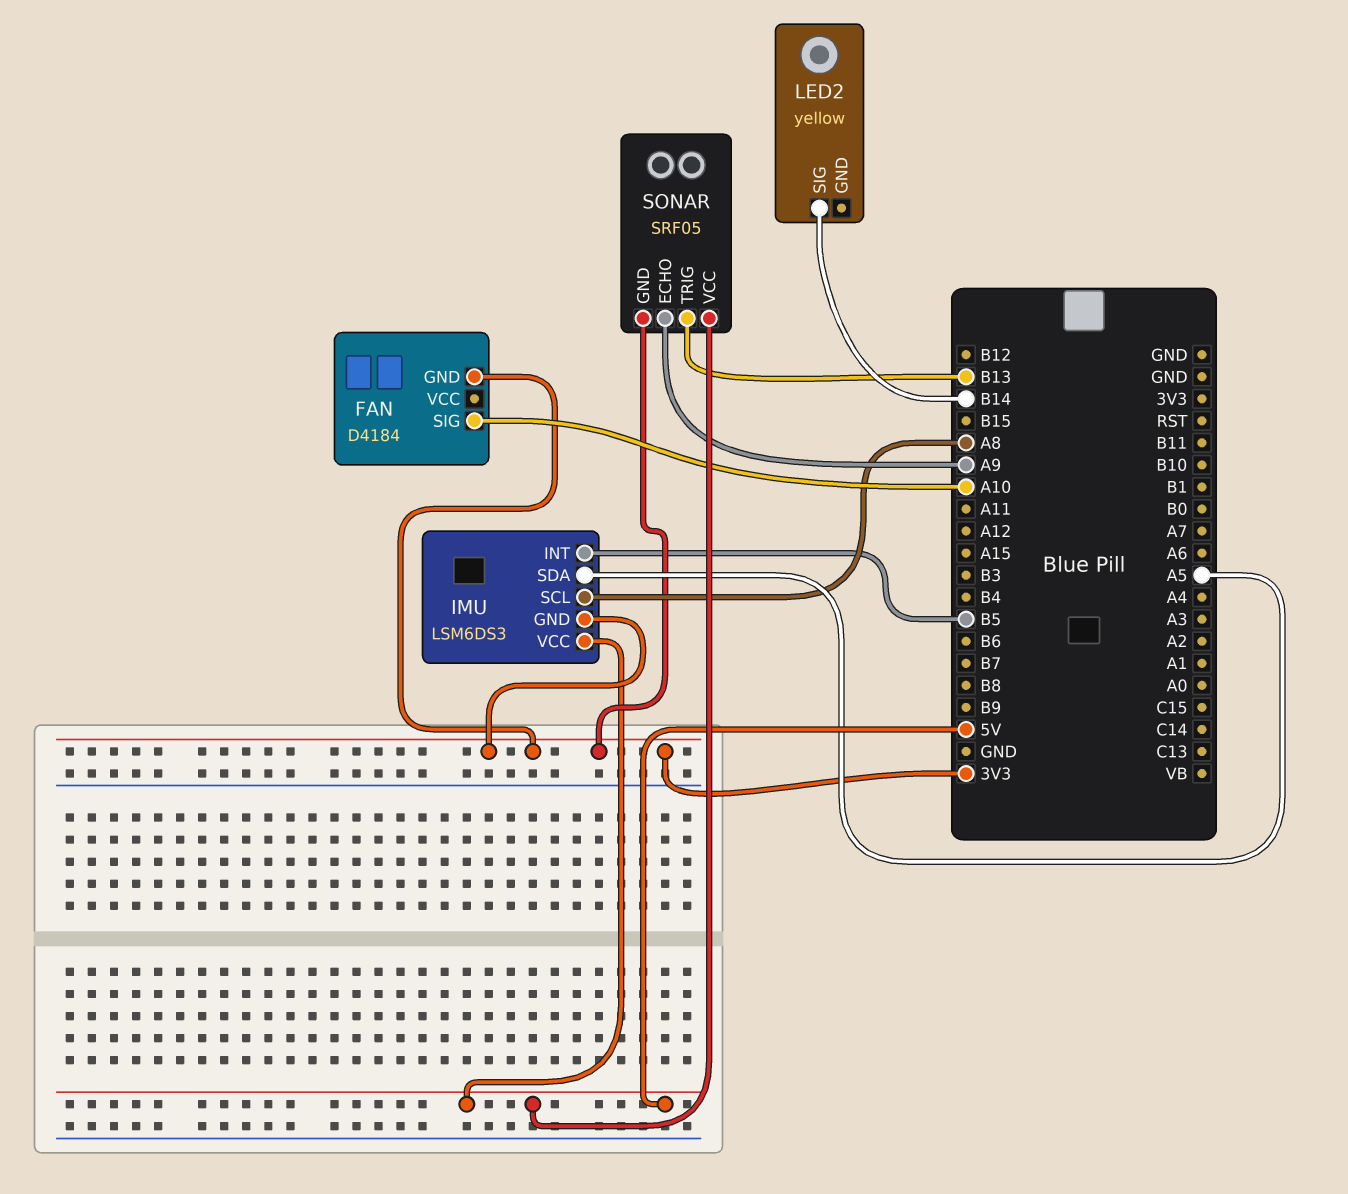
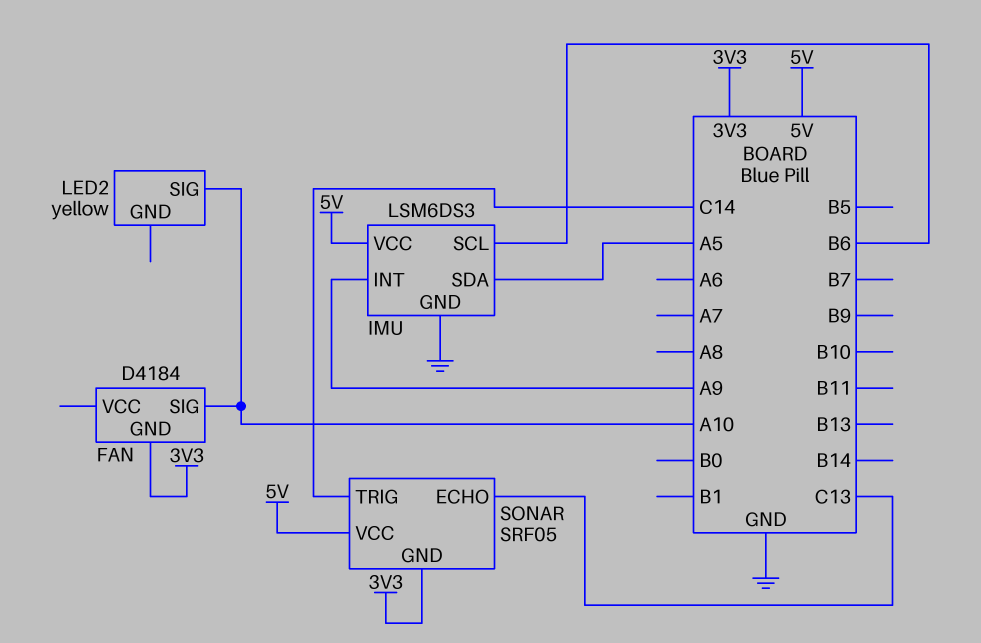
IMU pin GND: 3V3 -> GND
IMU pin INT: B5 -> A9
IMU pin SCL: A8 -> B6
LED2 pin SIG: B14 -> A10
SONAR pin ECHO: A9 -> C13
SONAR pin TRIG: B13 -> C14

